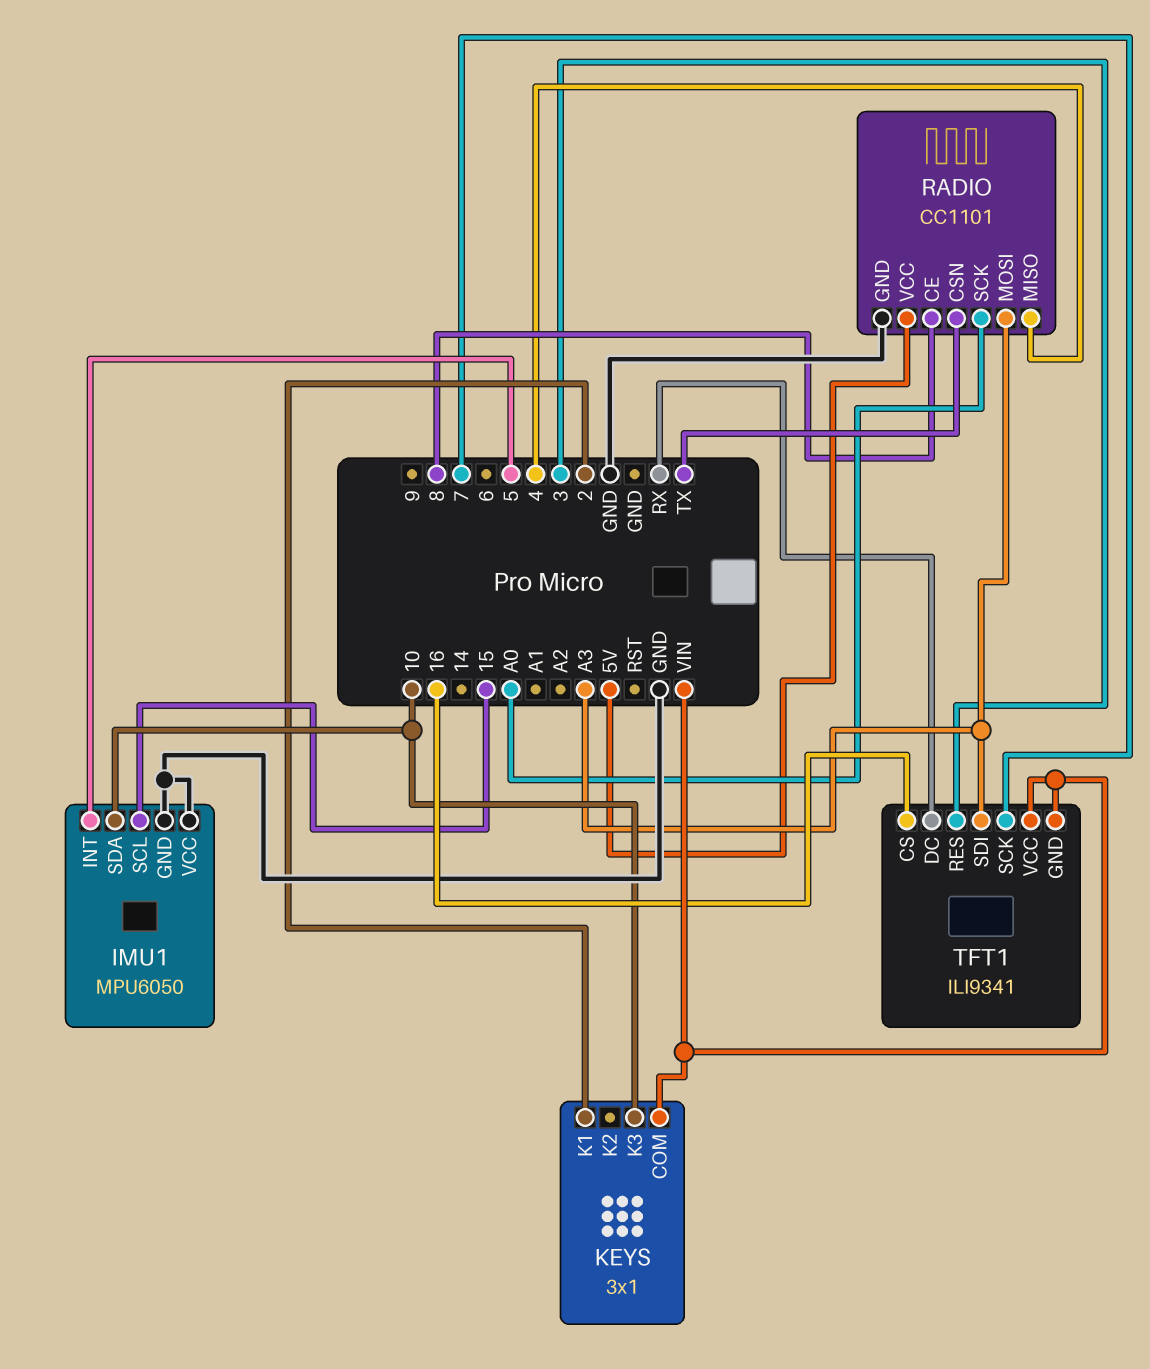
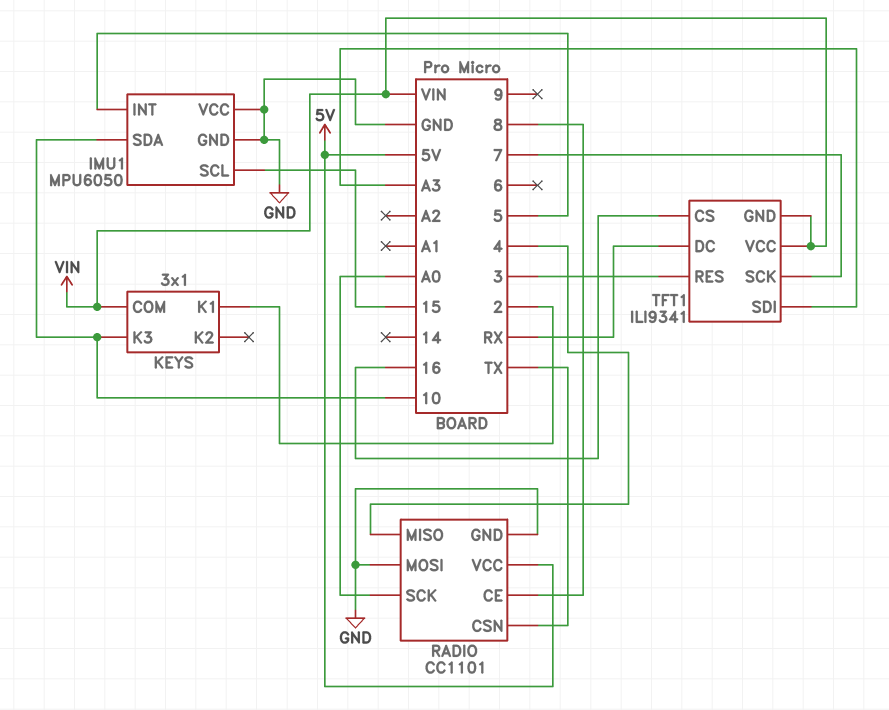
RADIO pin MOSI: A3 -> GND

